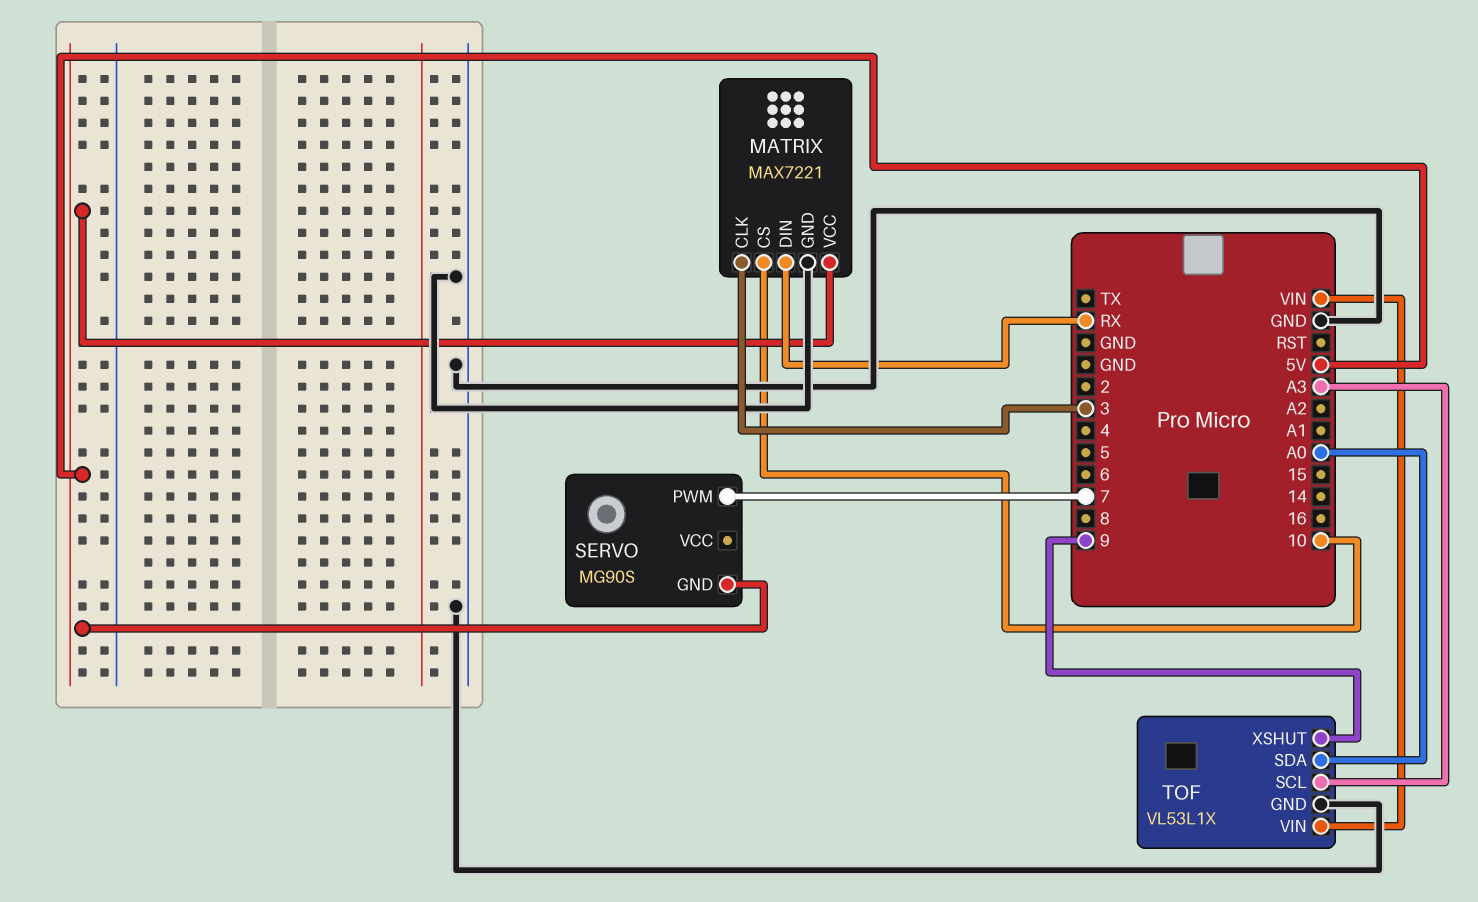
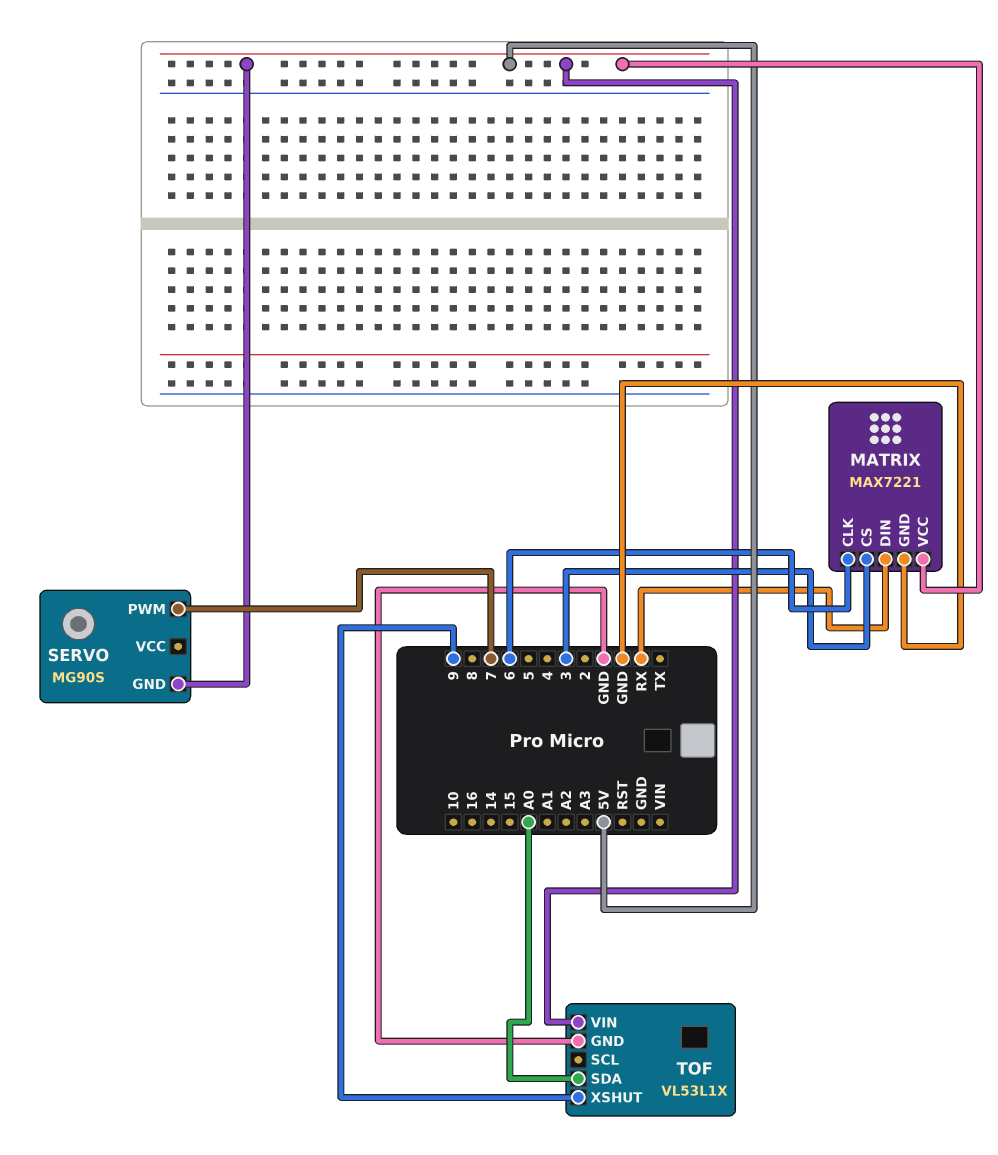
MATRIX pin CLK: 3 -> 6
MATRIX pin CS: 10 -> 3
TOF pin SCL: A3 -> none
TOF pin VIN: VIN -> 5V

